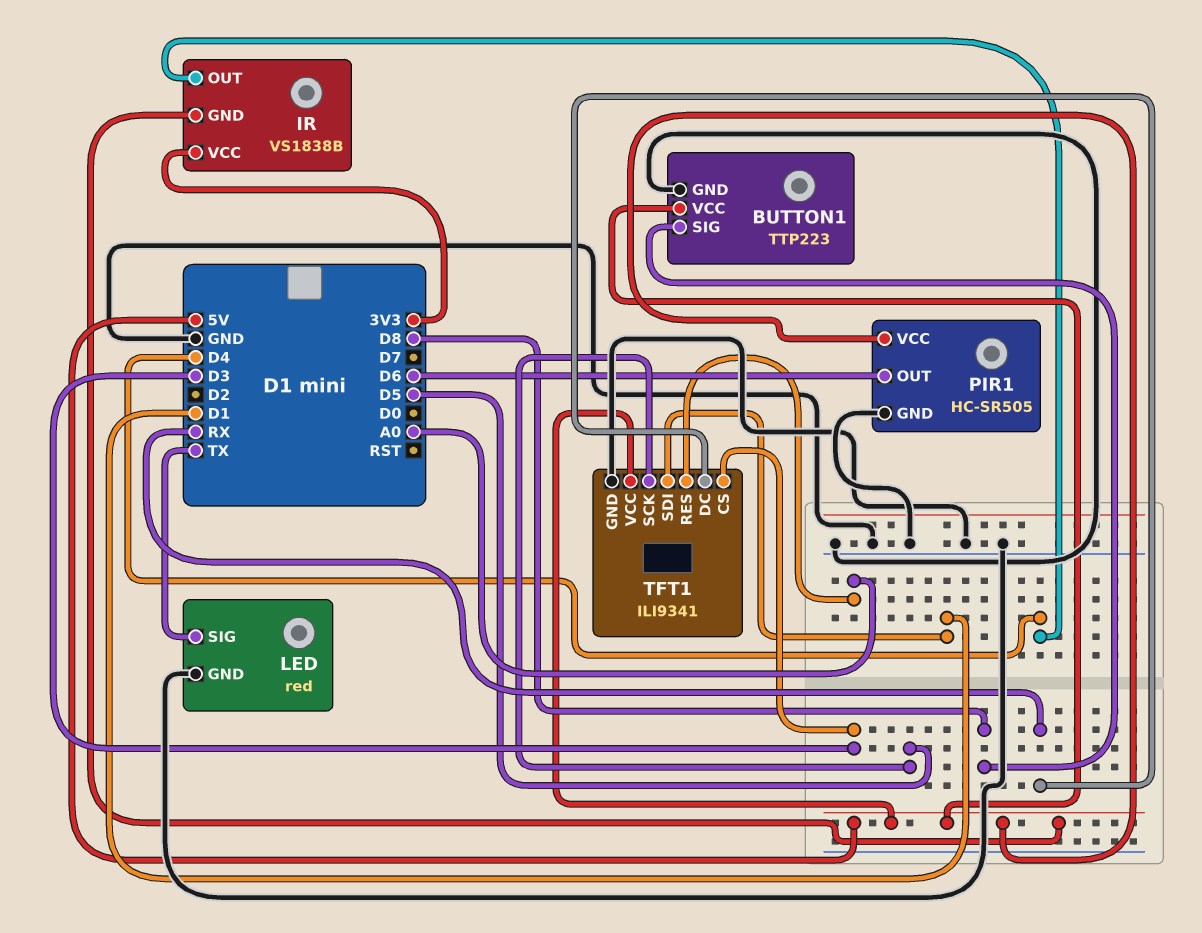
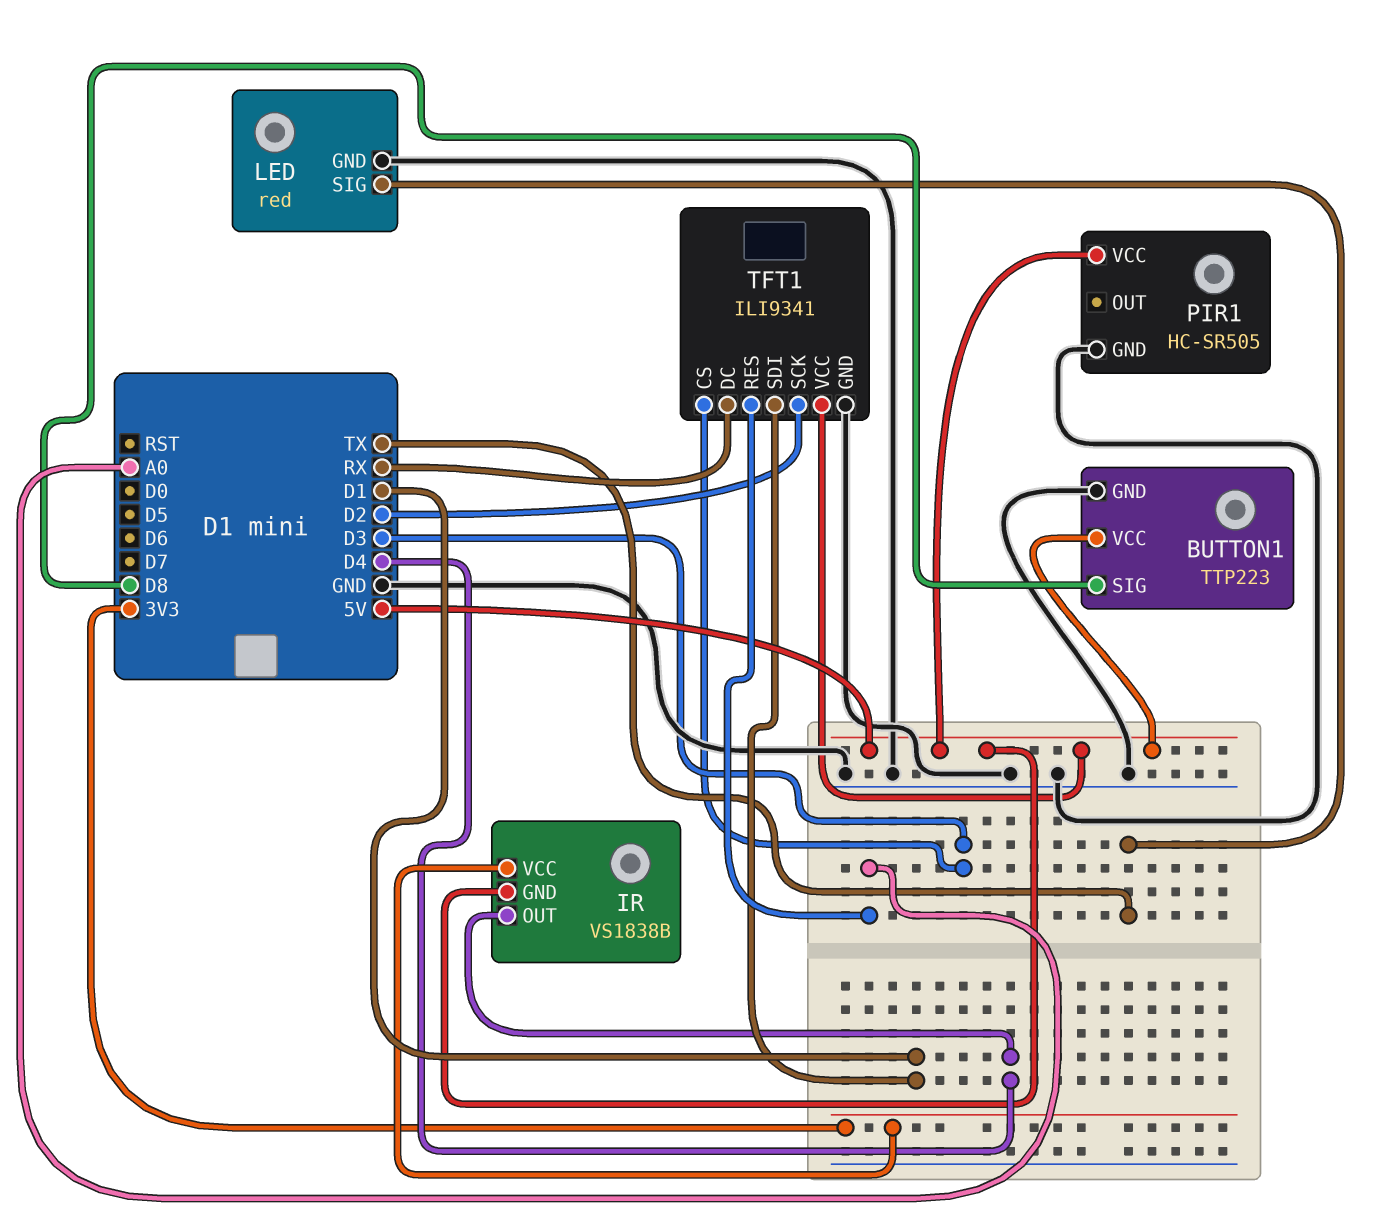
PIR1 pin OUT: D6 -> none
TFT1 pin SCK: D5 -> D2

